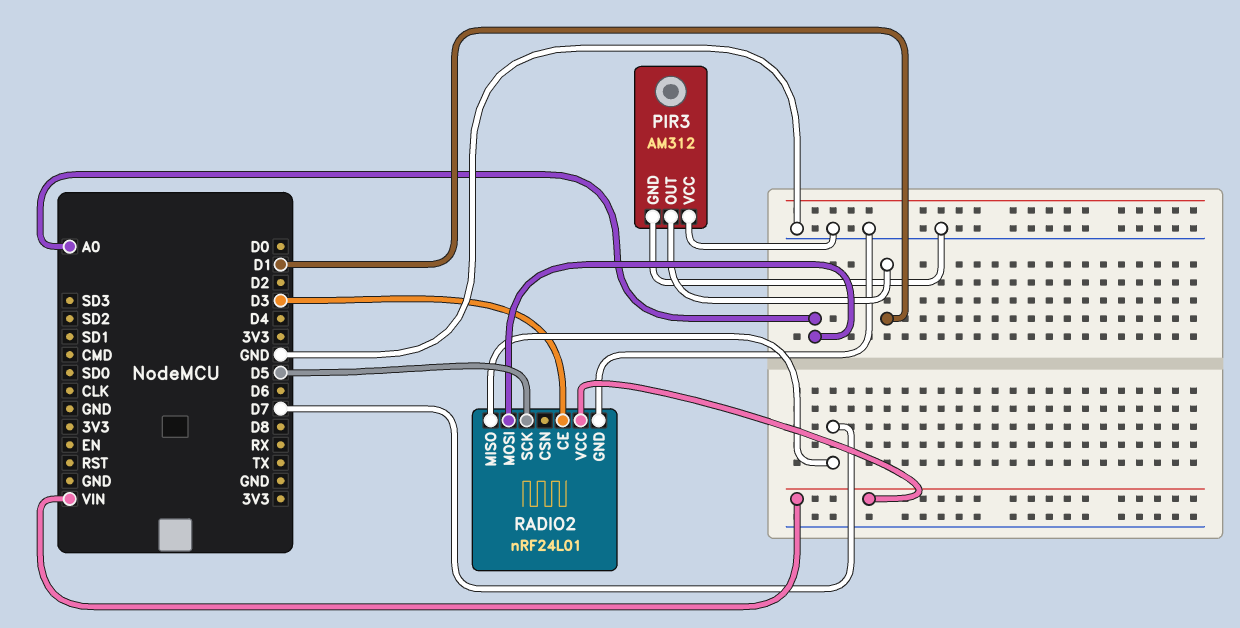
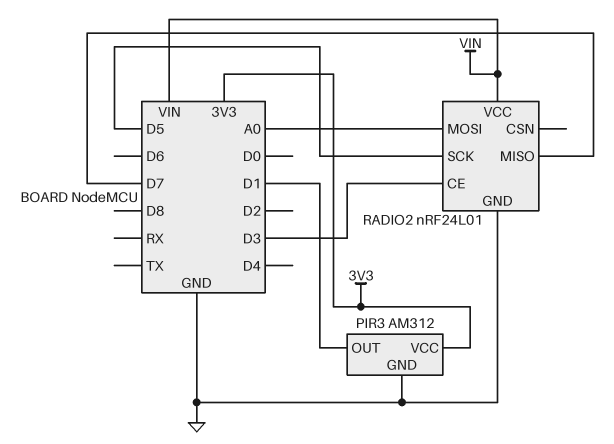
PIR3 pin VCC: GND -> 3V3

